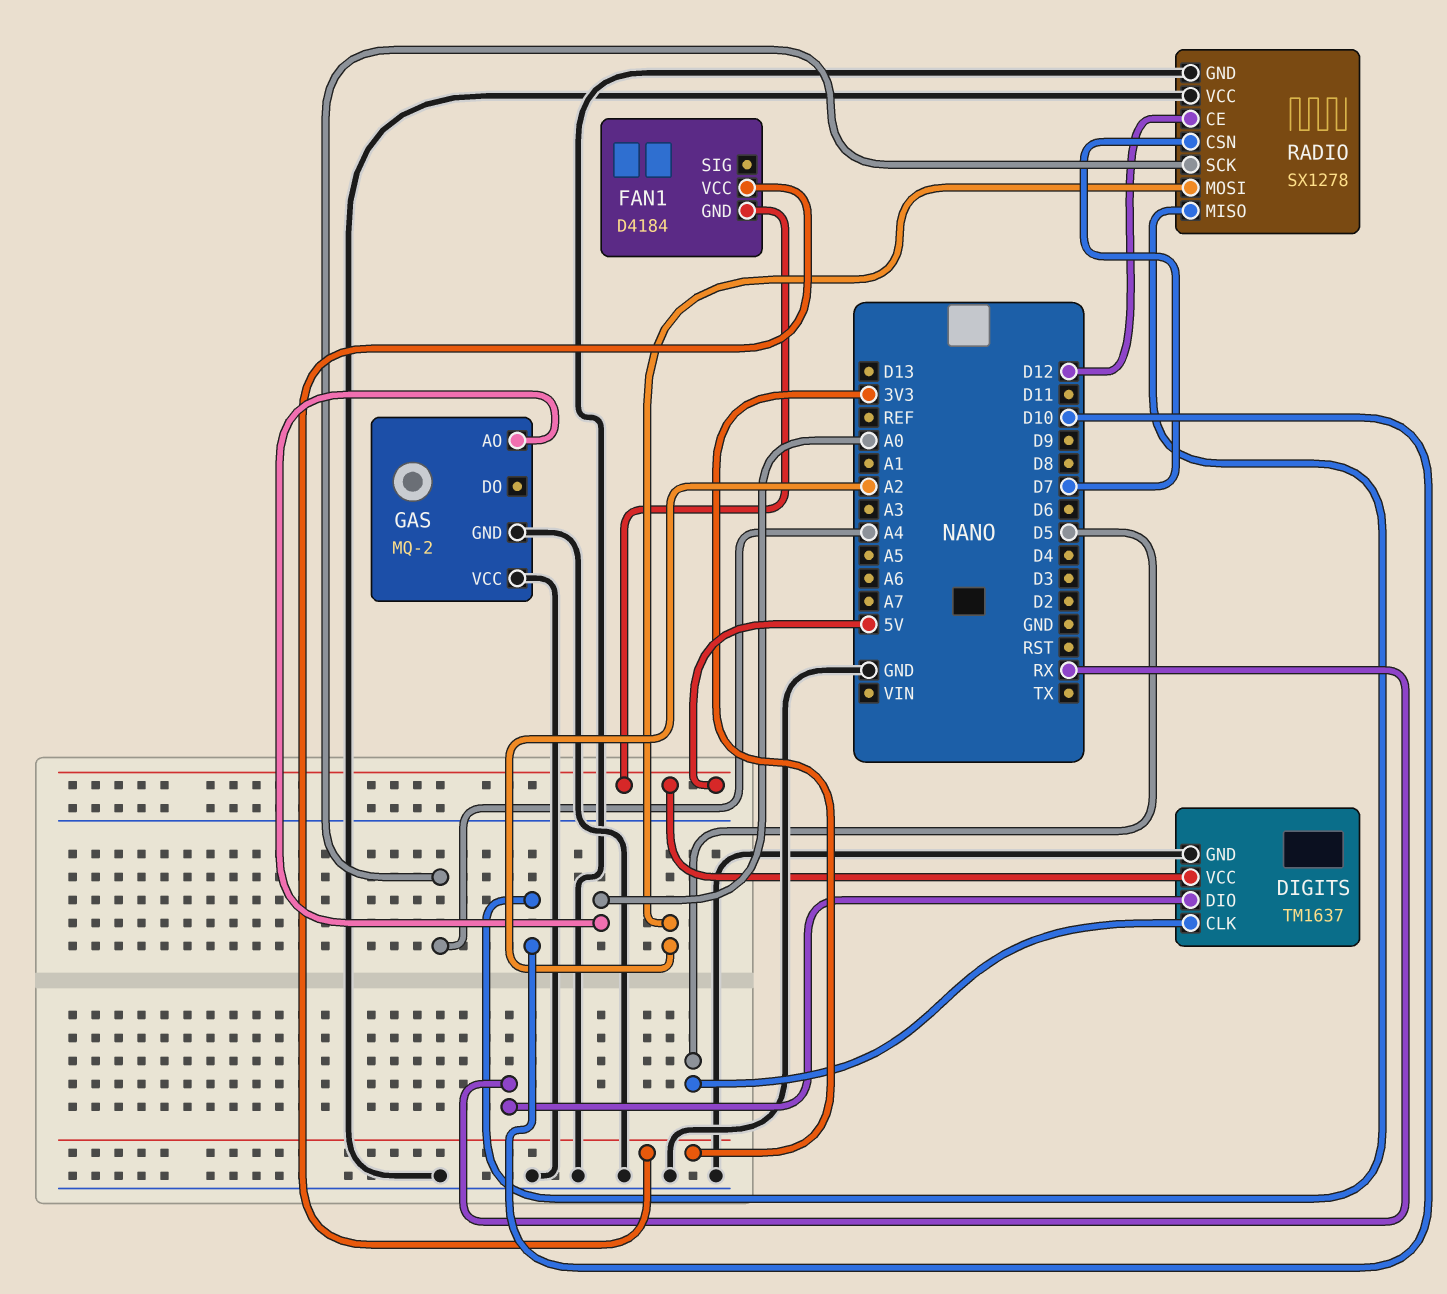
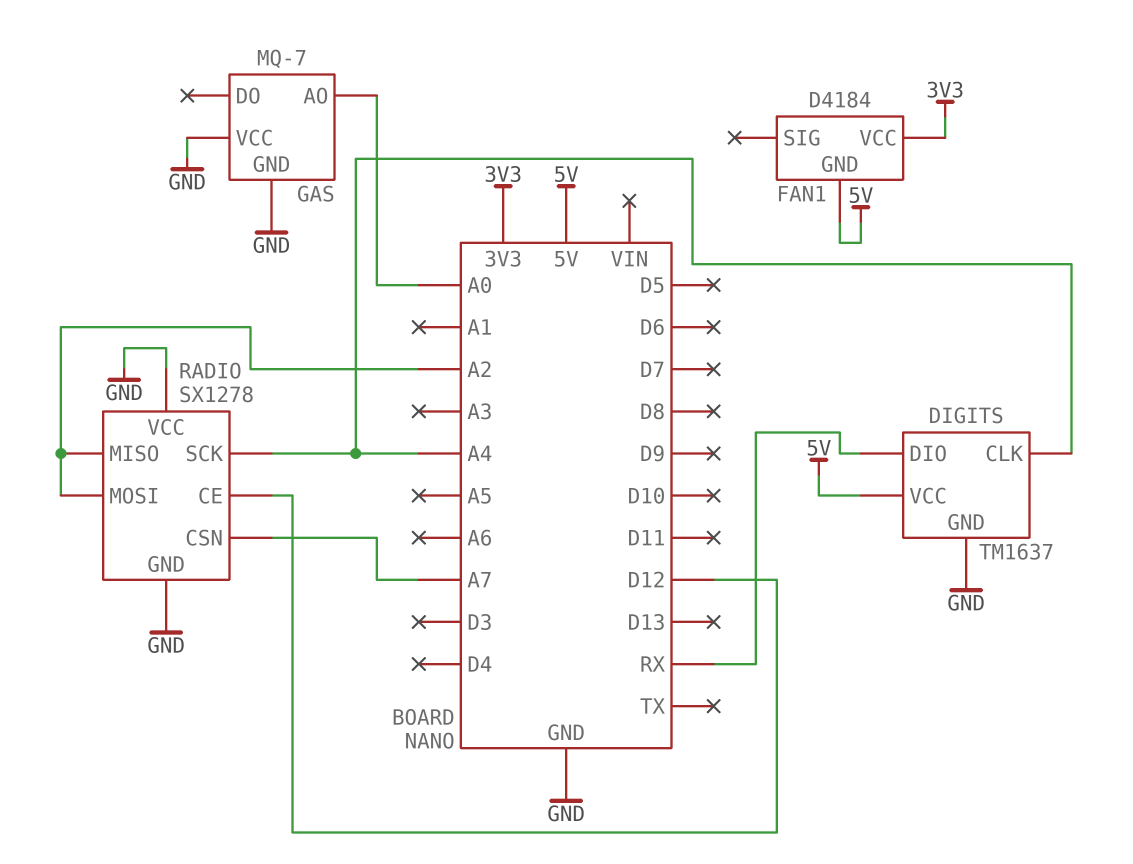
DIGITS pin CLK: D5 -> A4
GAS: MQ-2 -> MQ-7
RADIO pin CSN: D7 -> A7
RADIO pin MISO: D10 -> A2

